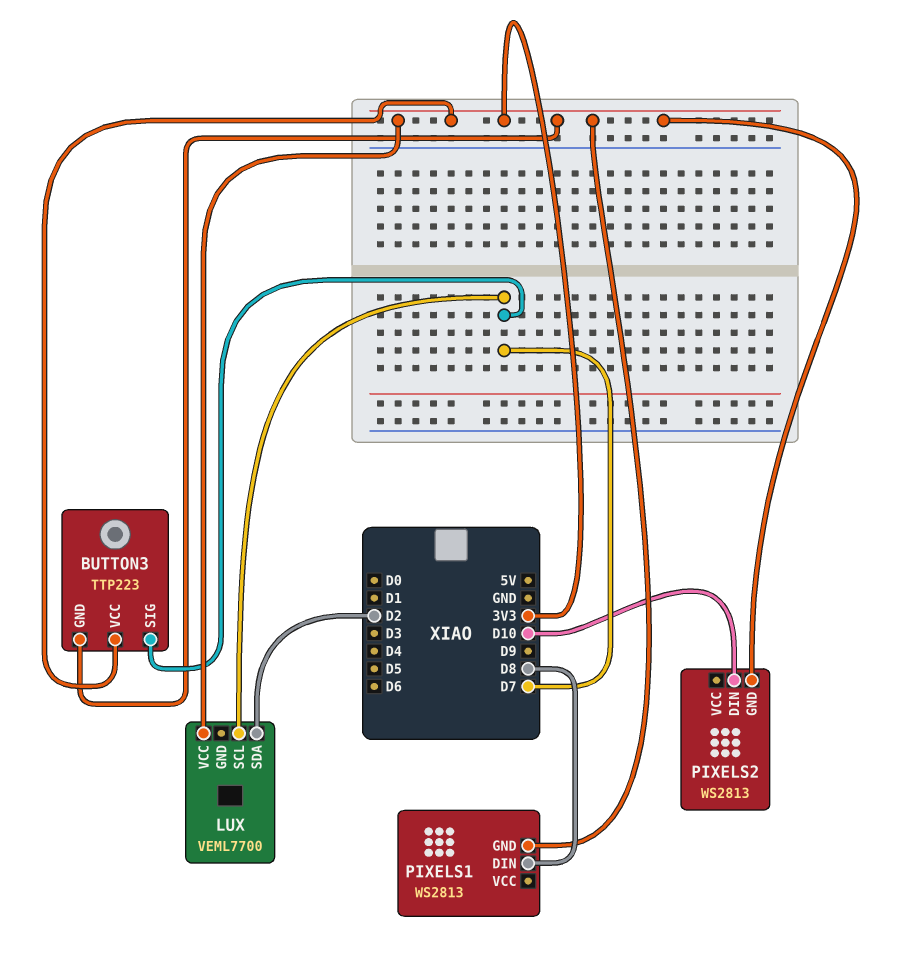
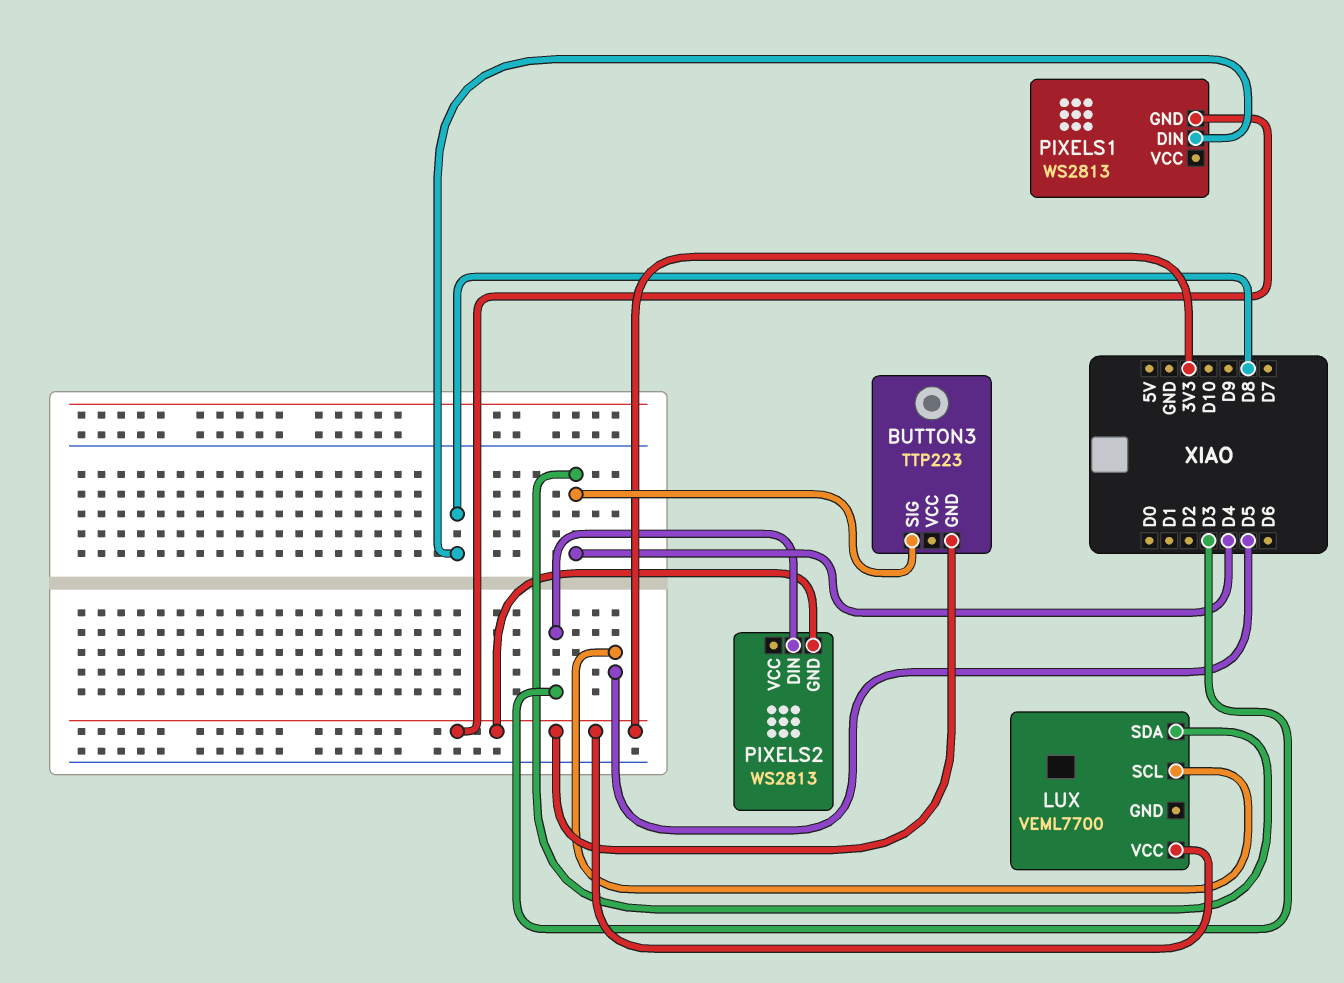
BUTTON3 pin SIG: D7 -> D4
BUTTON3 pin VCC: 3V3 -> none
LUX pin SCL: D7 -> D5
LUX pin SDA: D2 -> D4
PIXELS2 pin DIN: D10 -> D3

